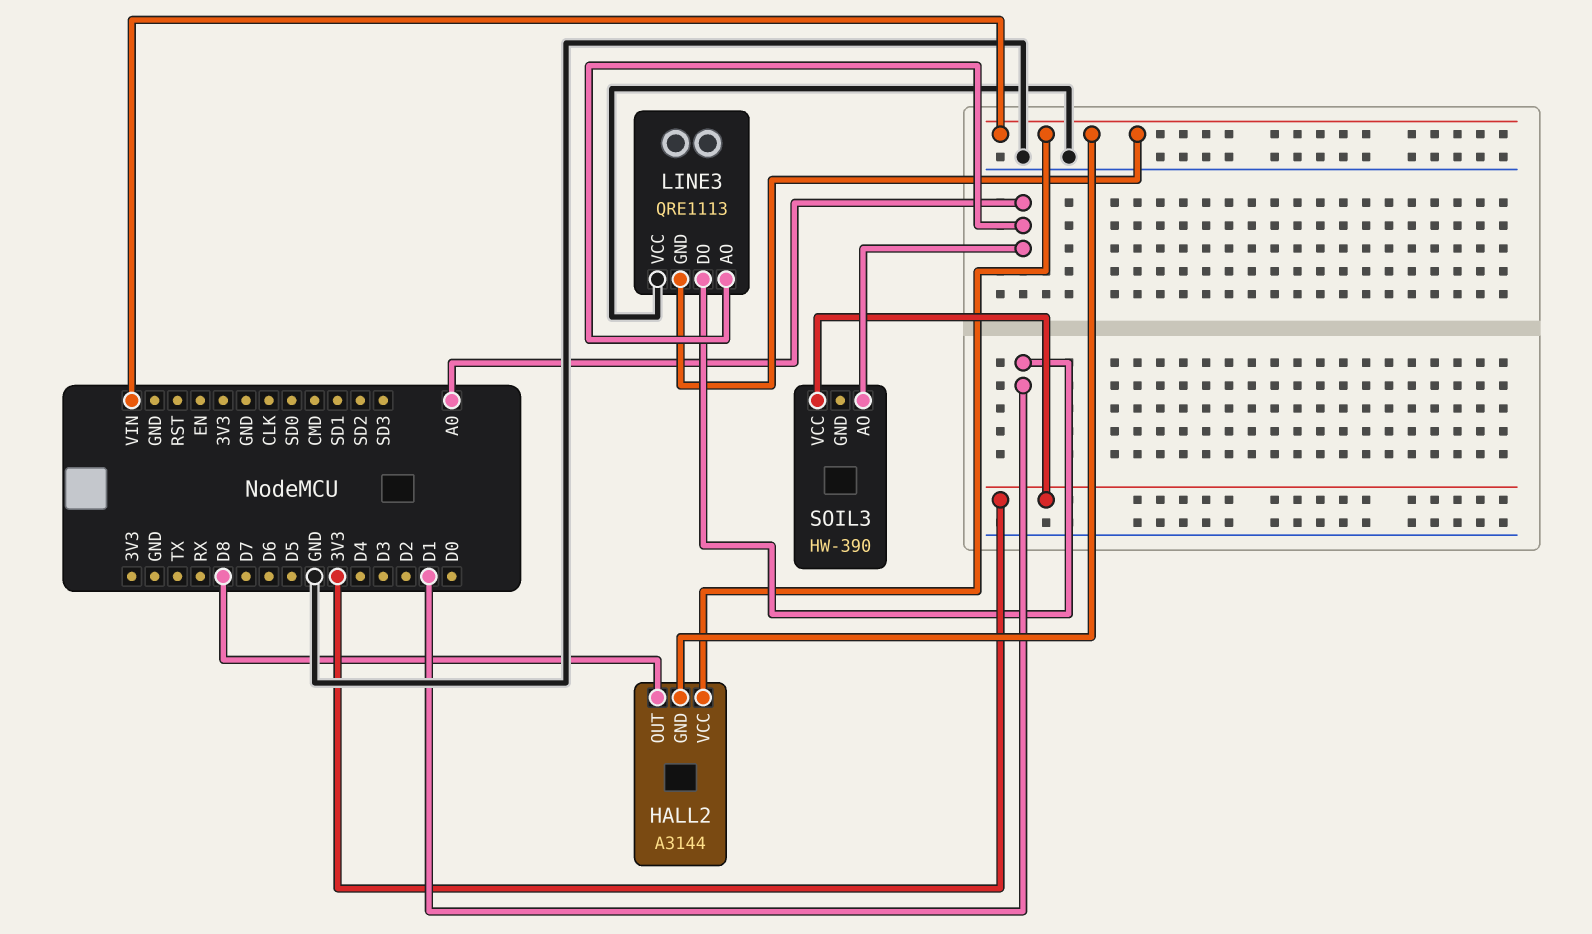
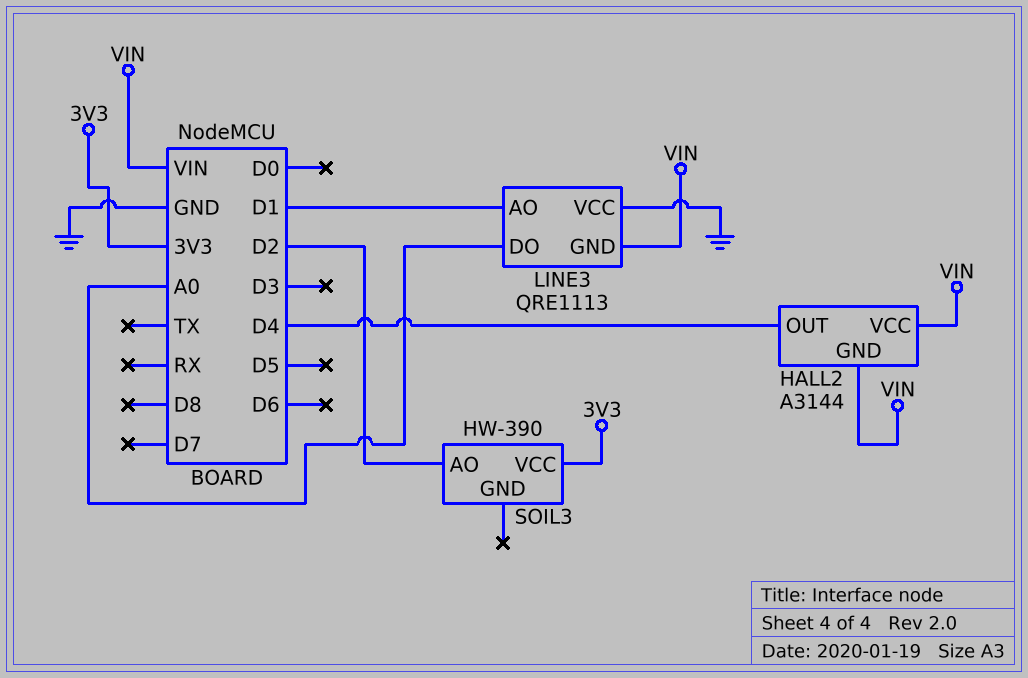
HALL2 pin OUT: D8 -> D4
LINE3 pin AO: A0 -> D1
LINE3 pin DO: D1 -> A0
SOIL3 pin AO: A0 -> D2

